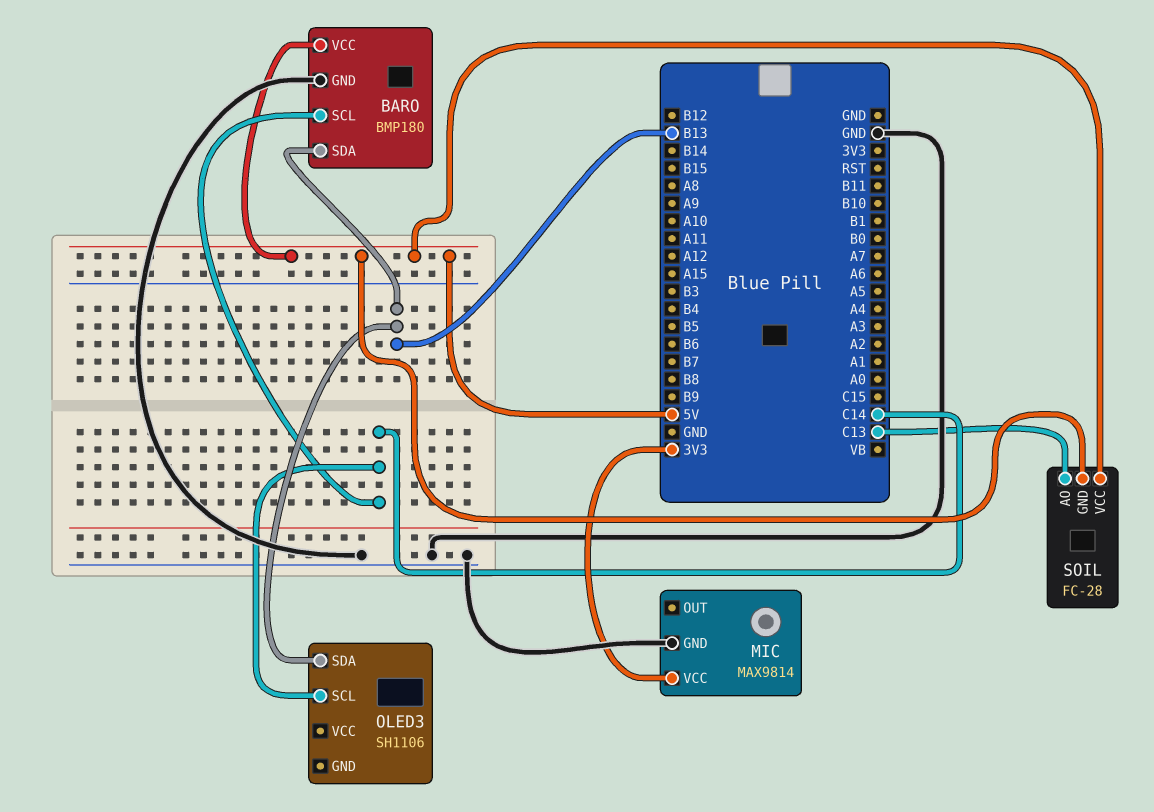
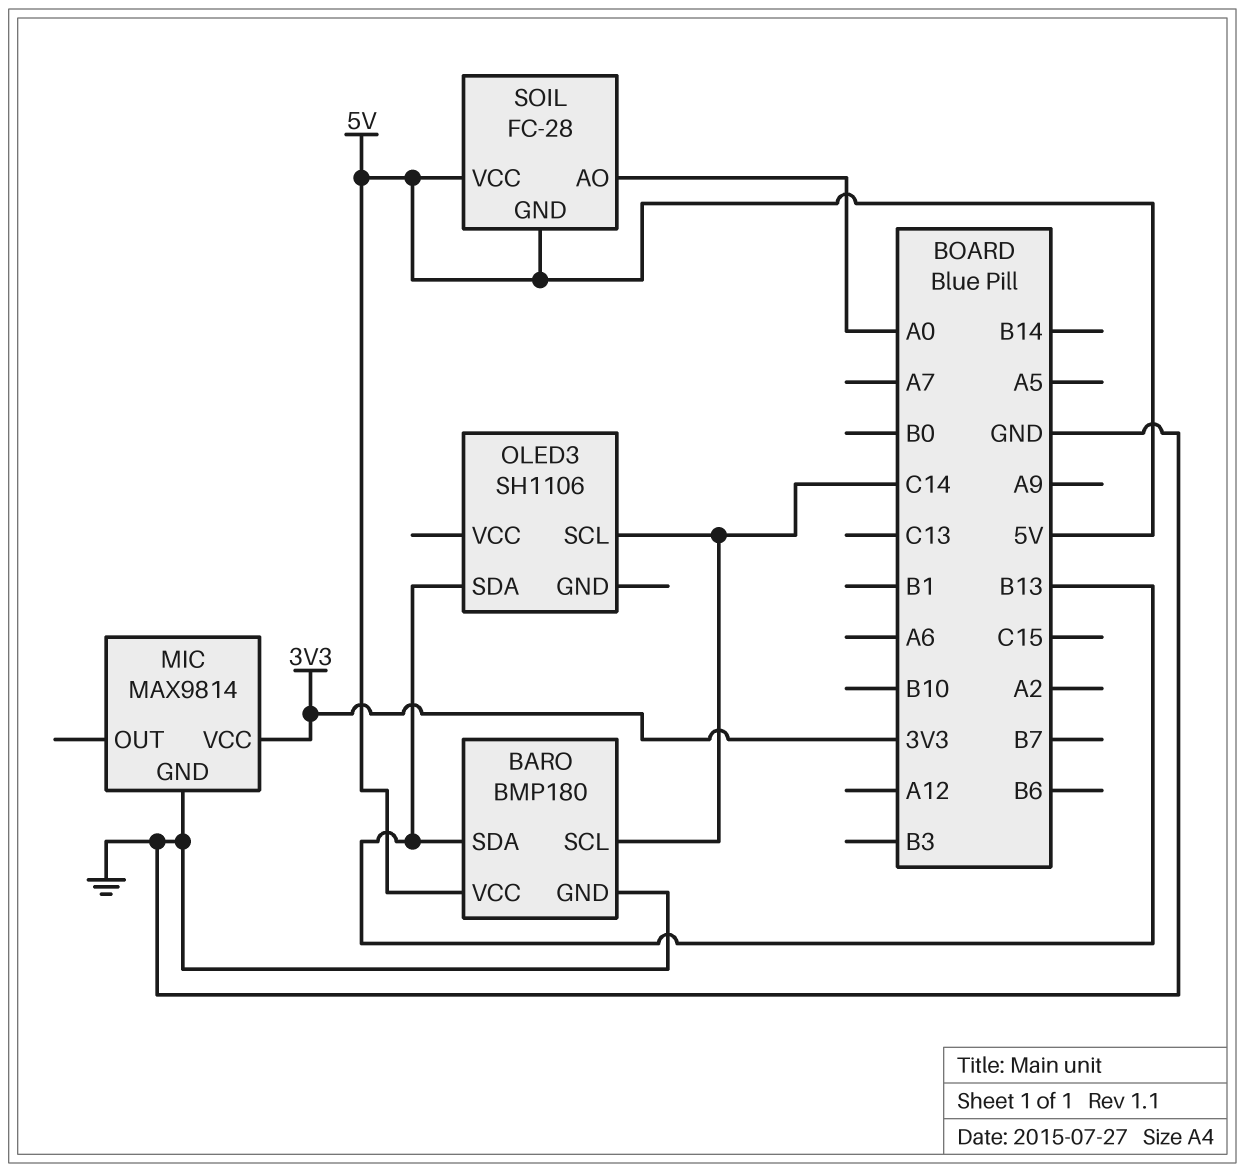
SOIL pin AO: C13 -> A0

